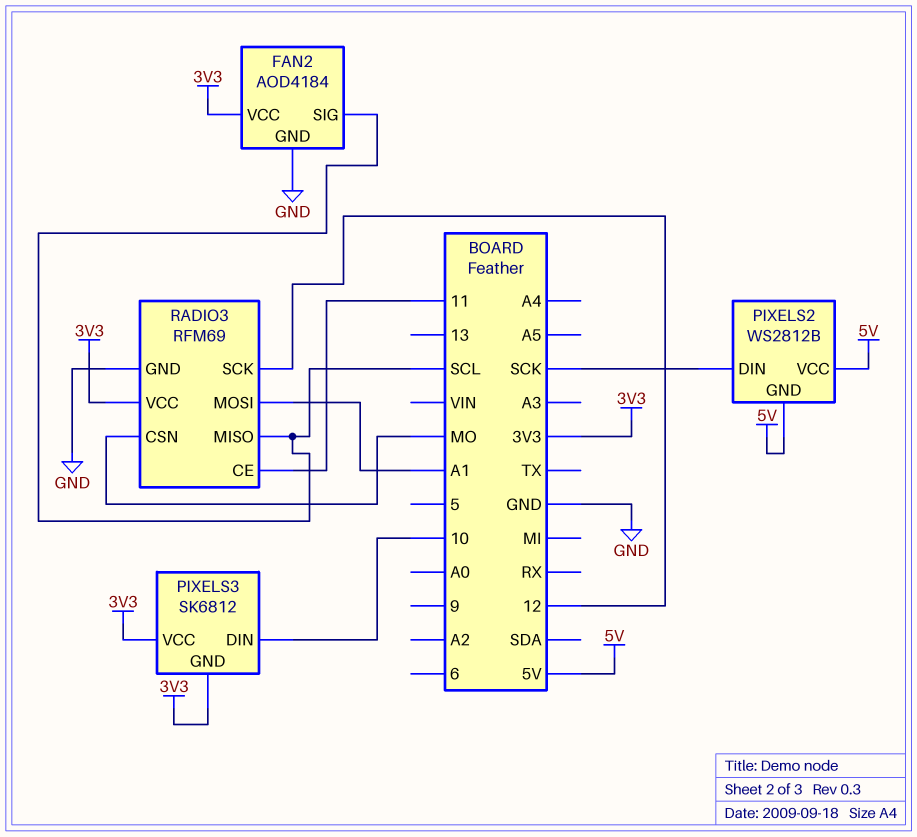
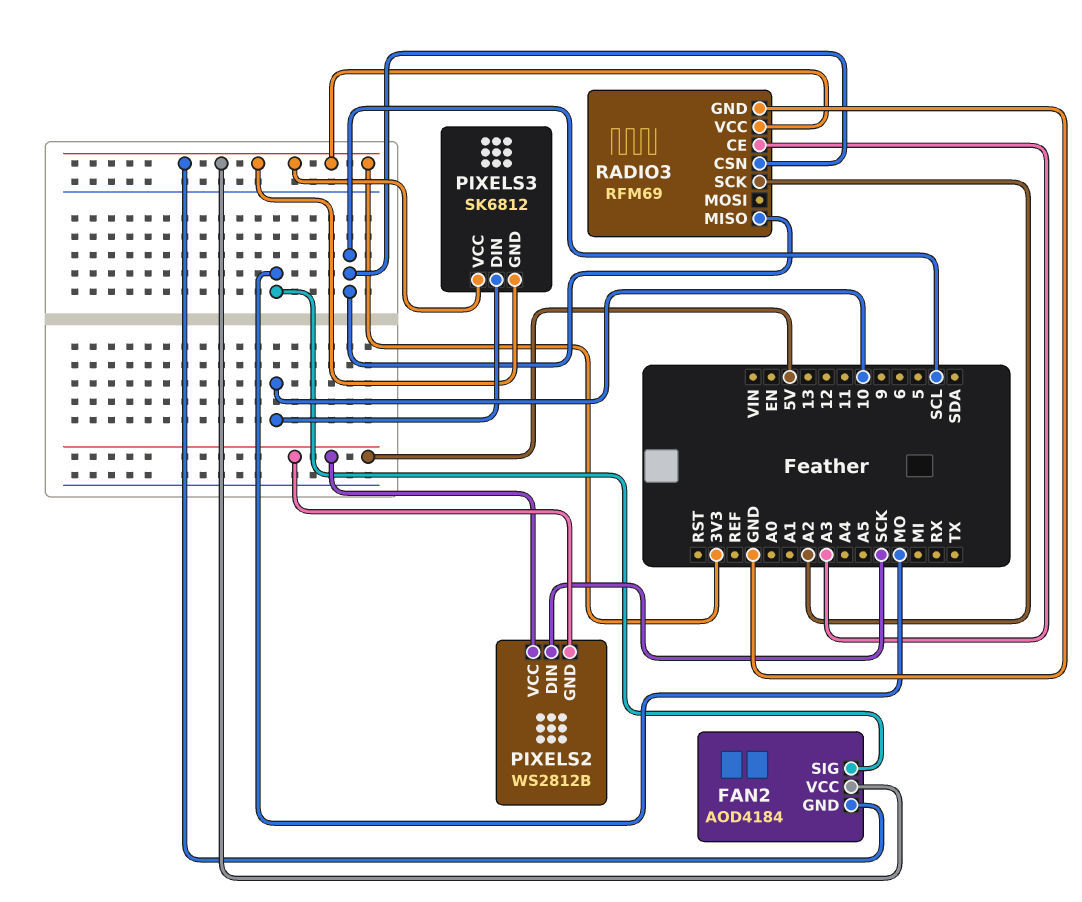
FAN2 pin GND: GND -> 3V3
FAN2 pin SIG: SCL -> MO
RADIO3 pin CE: 11 -> A3
RADIO3 pin CSN: MO -> SCL
RADIO3 pin MOSI: A1 -> none
RADIO3 pin SCK: 12 -> A2

